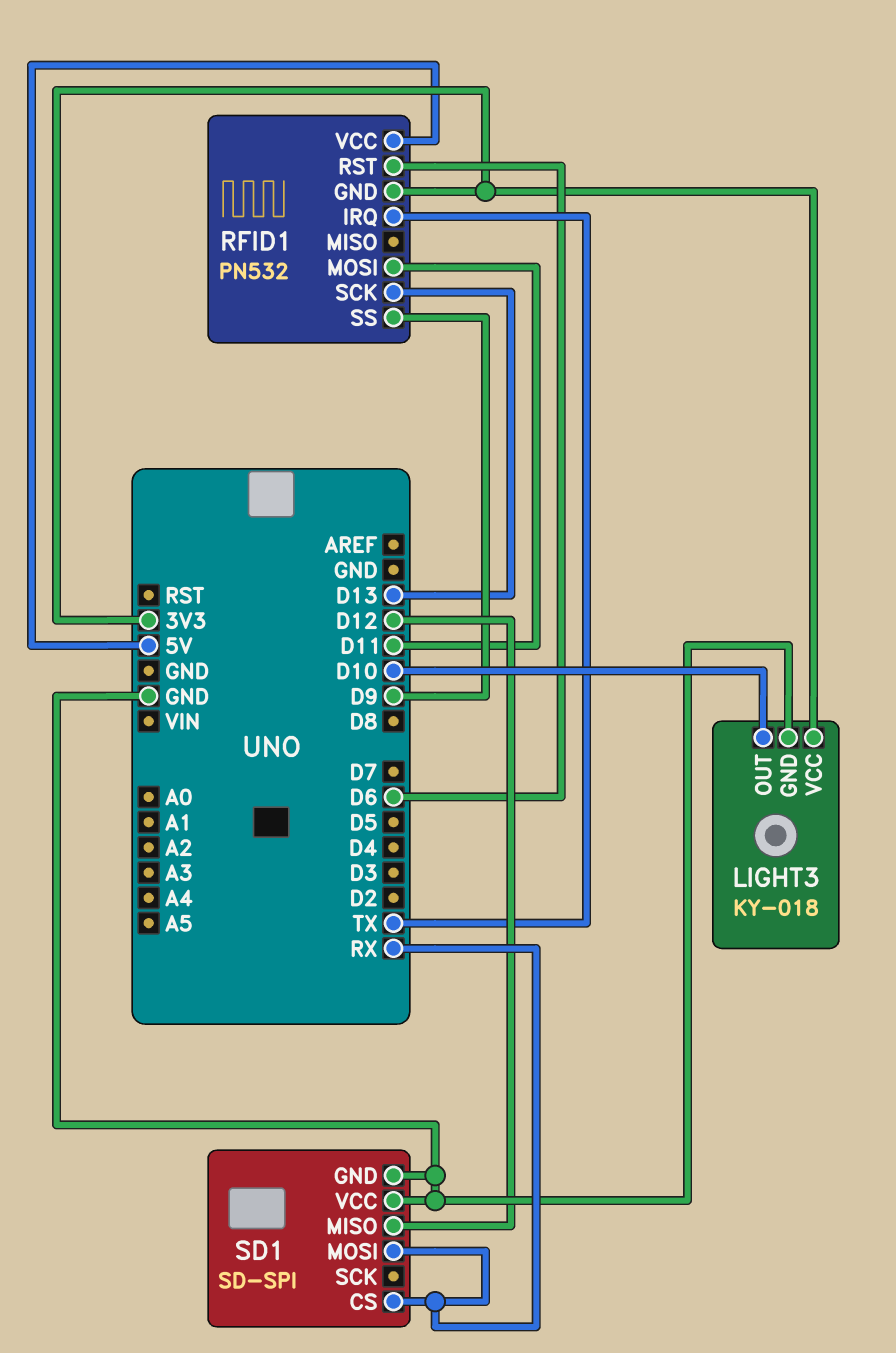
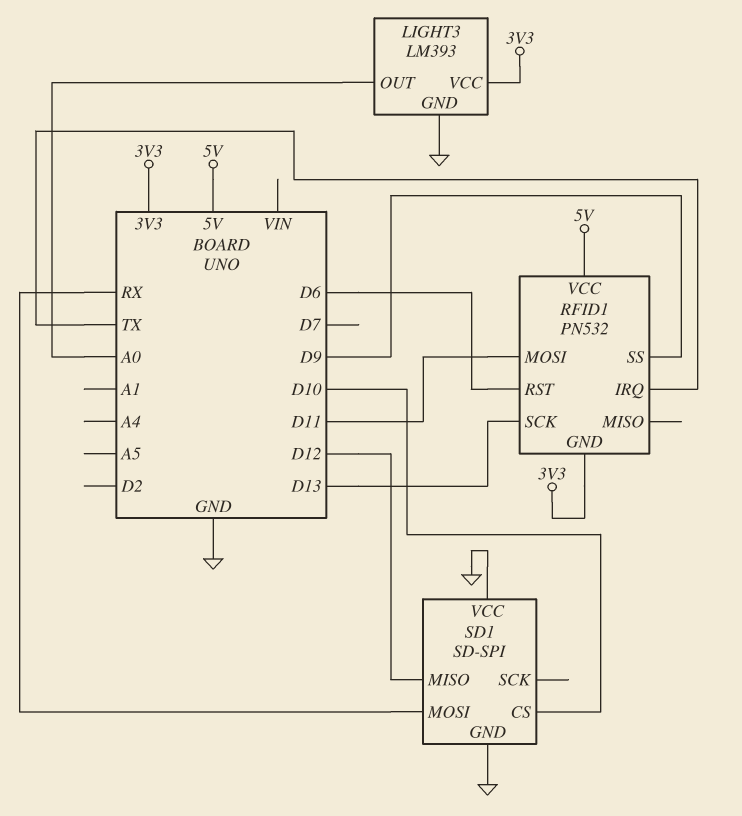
LIGHT3: KY-018 -> LM393
LIGHT3 pin OUT: D10 -> A0
SD1 pin CS: RX -> D10

